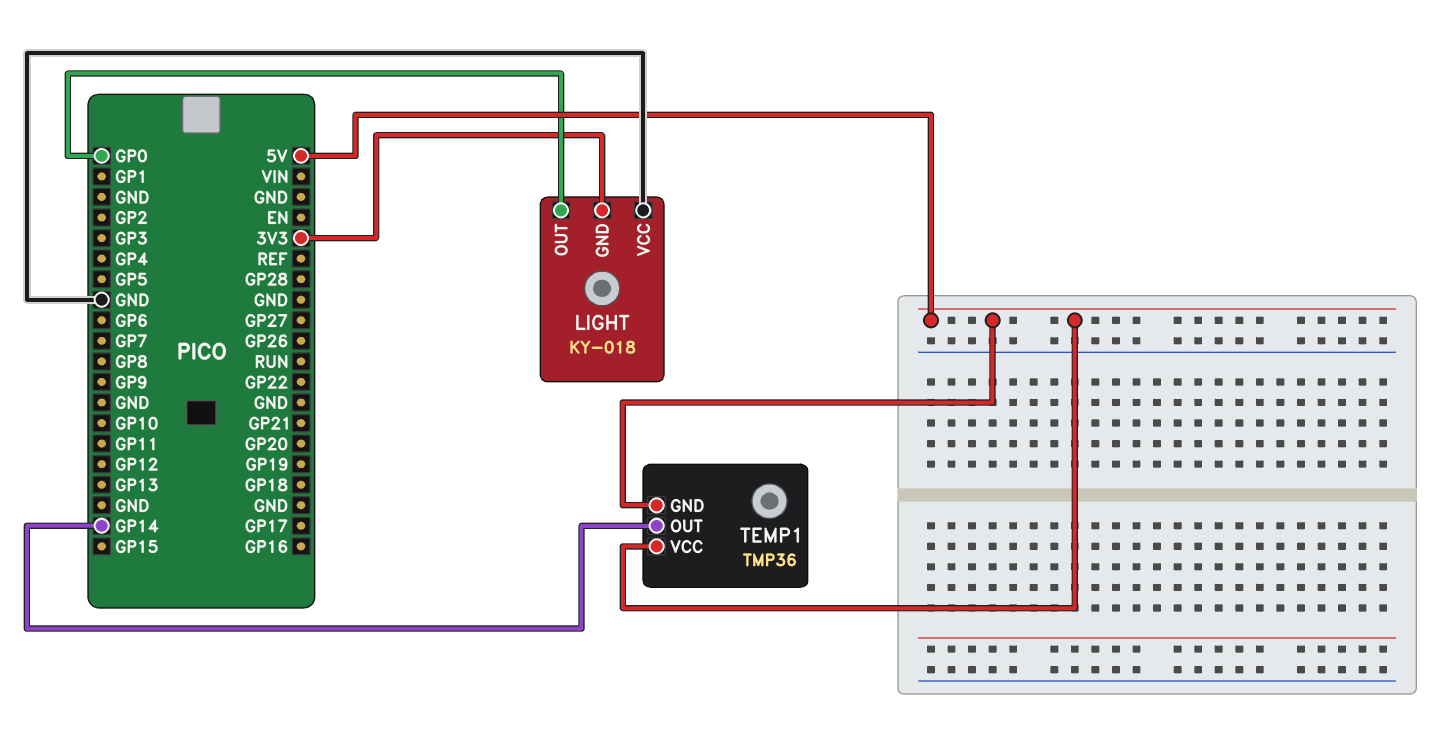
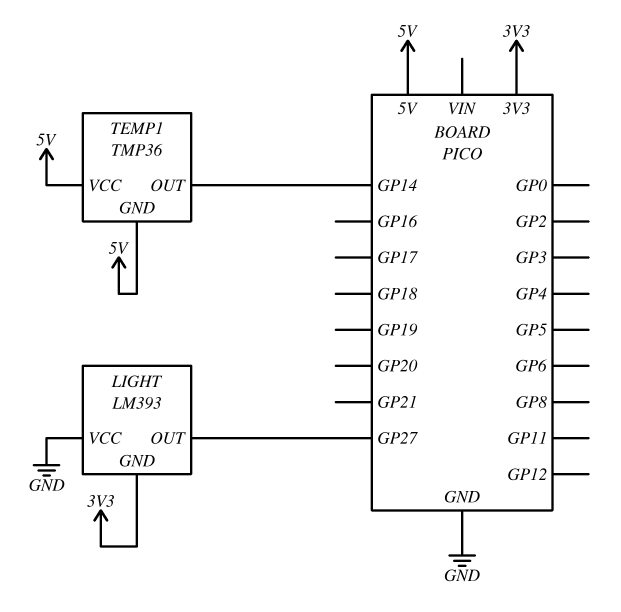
LIGHT: KY-018 -> LM393
LIGHT pin OUT: GP0 -> GP27

